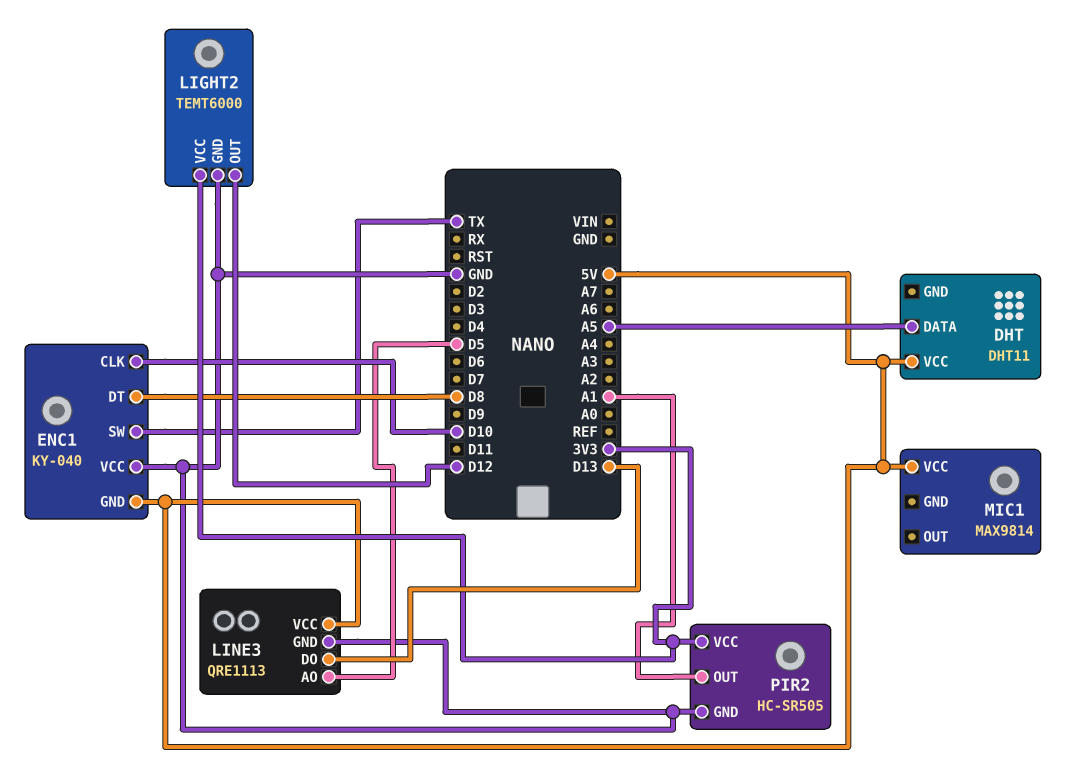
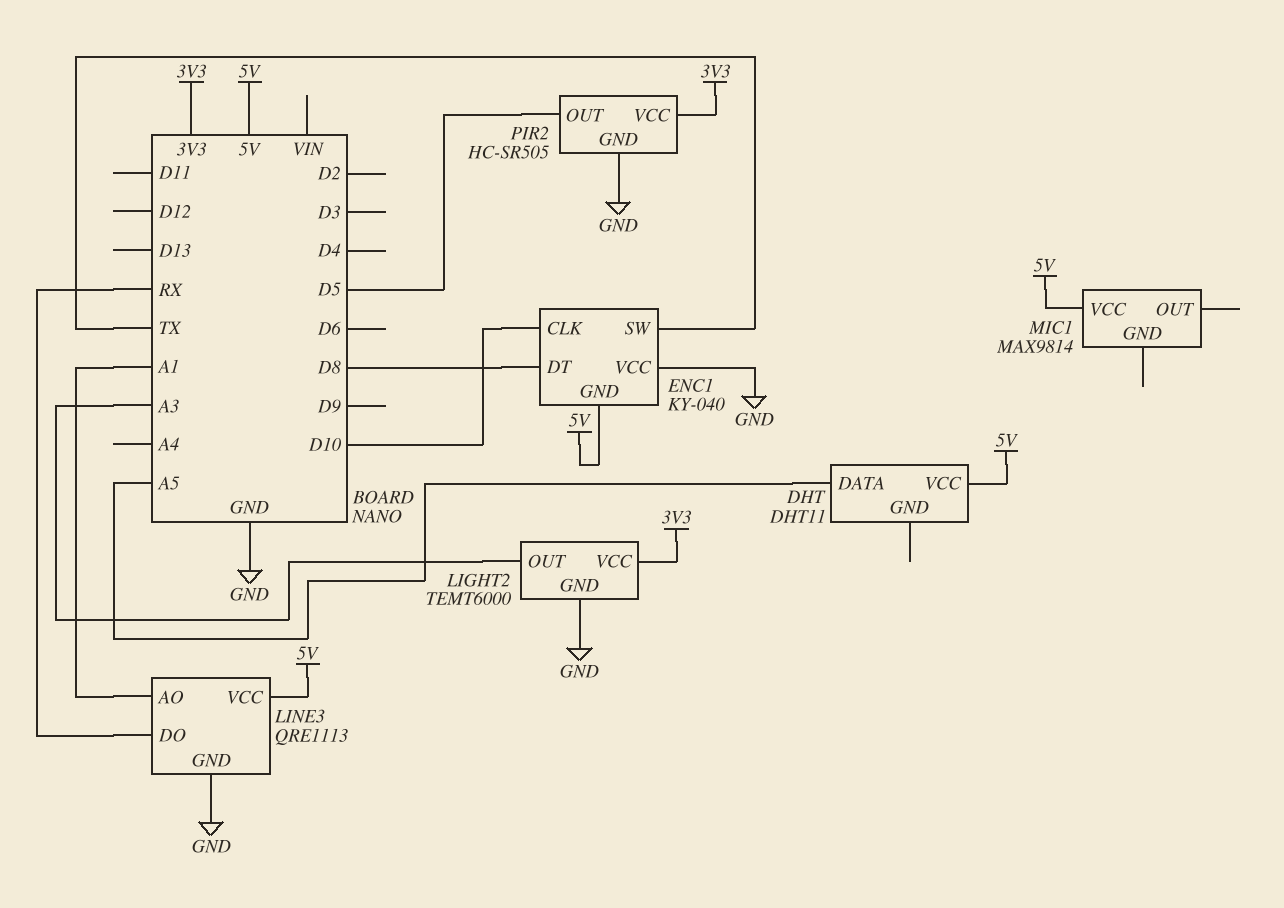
LIGHT2 pin OUT: D12 -> A3
LINE3 pin AO: D5 -> A1
LINE3 pin DO: D13 -> RX
PIR2 pin OUT: A1 -> D5

